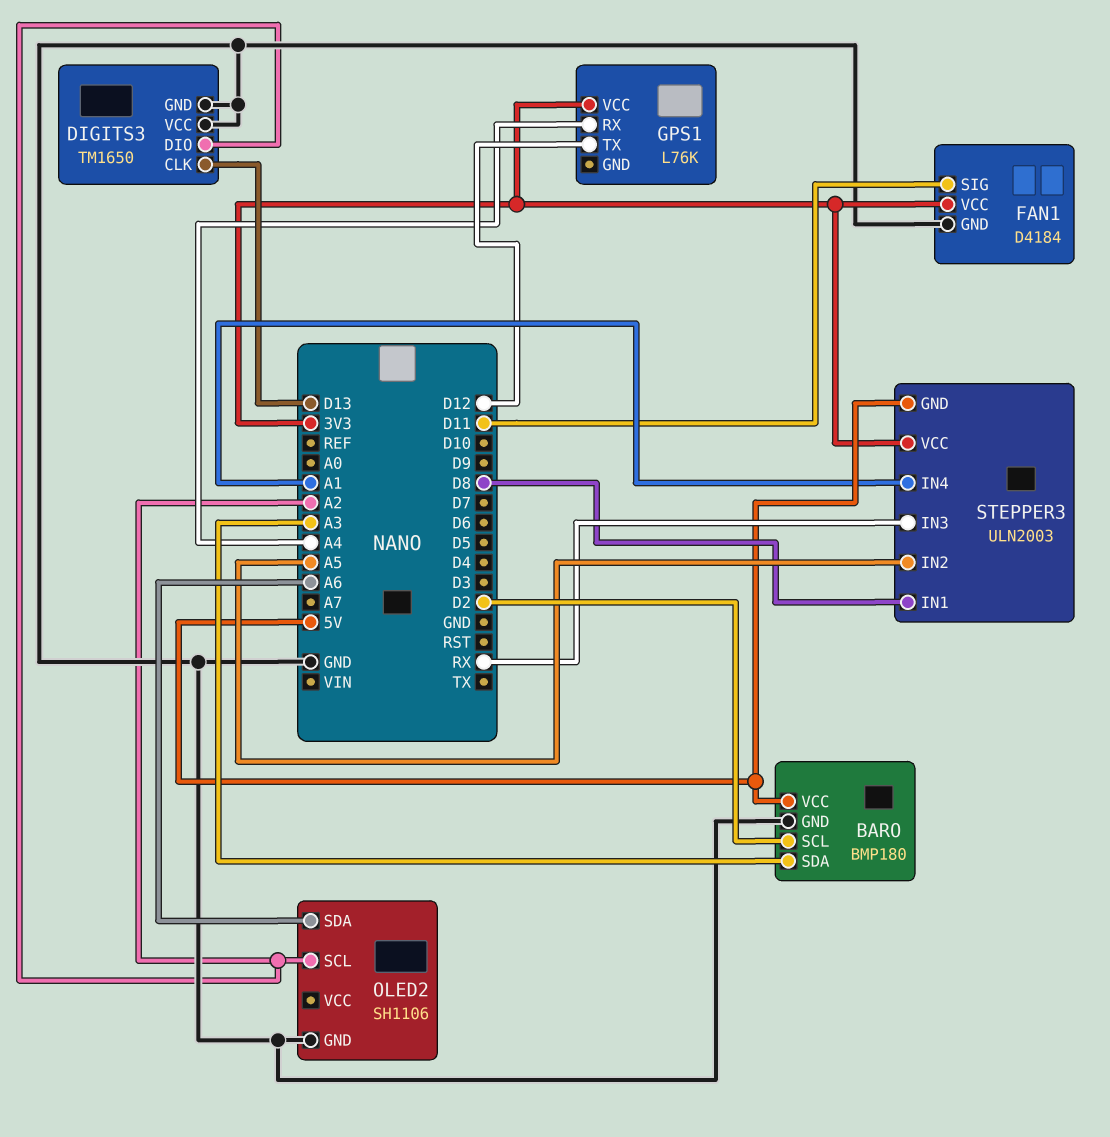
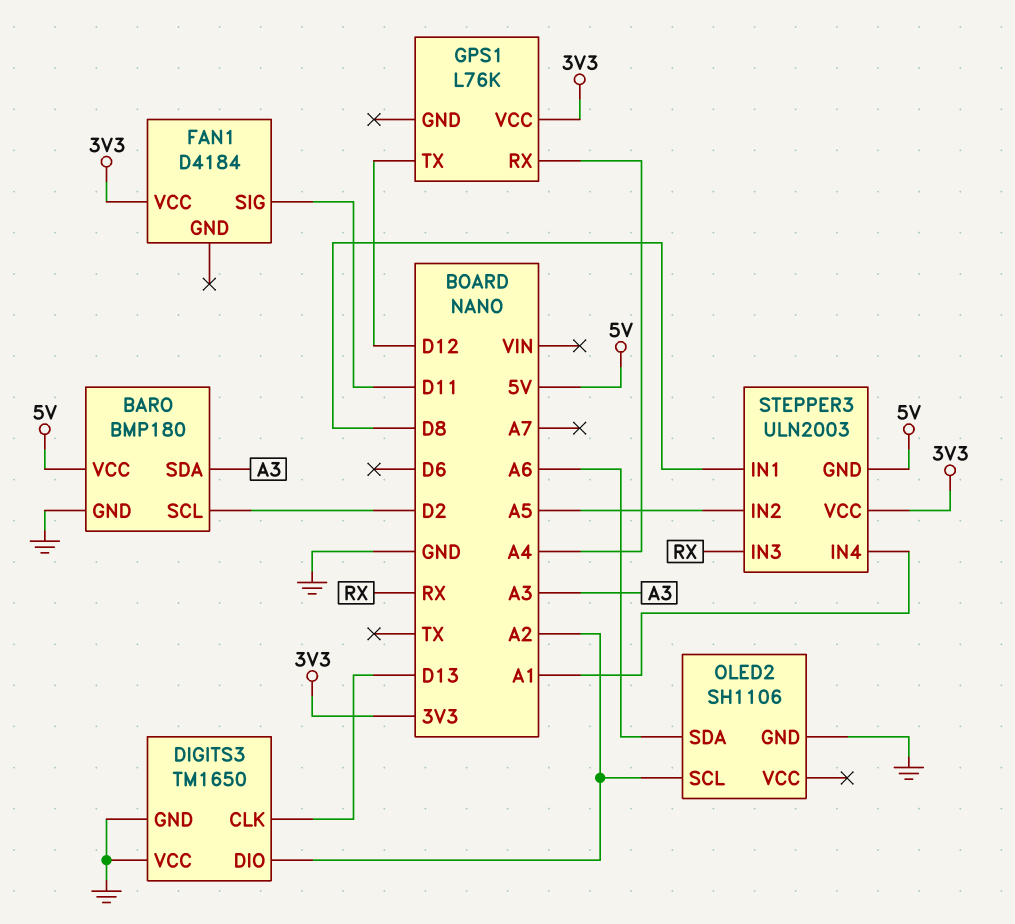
FAN1 pin GND: GND -> none

